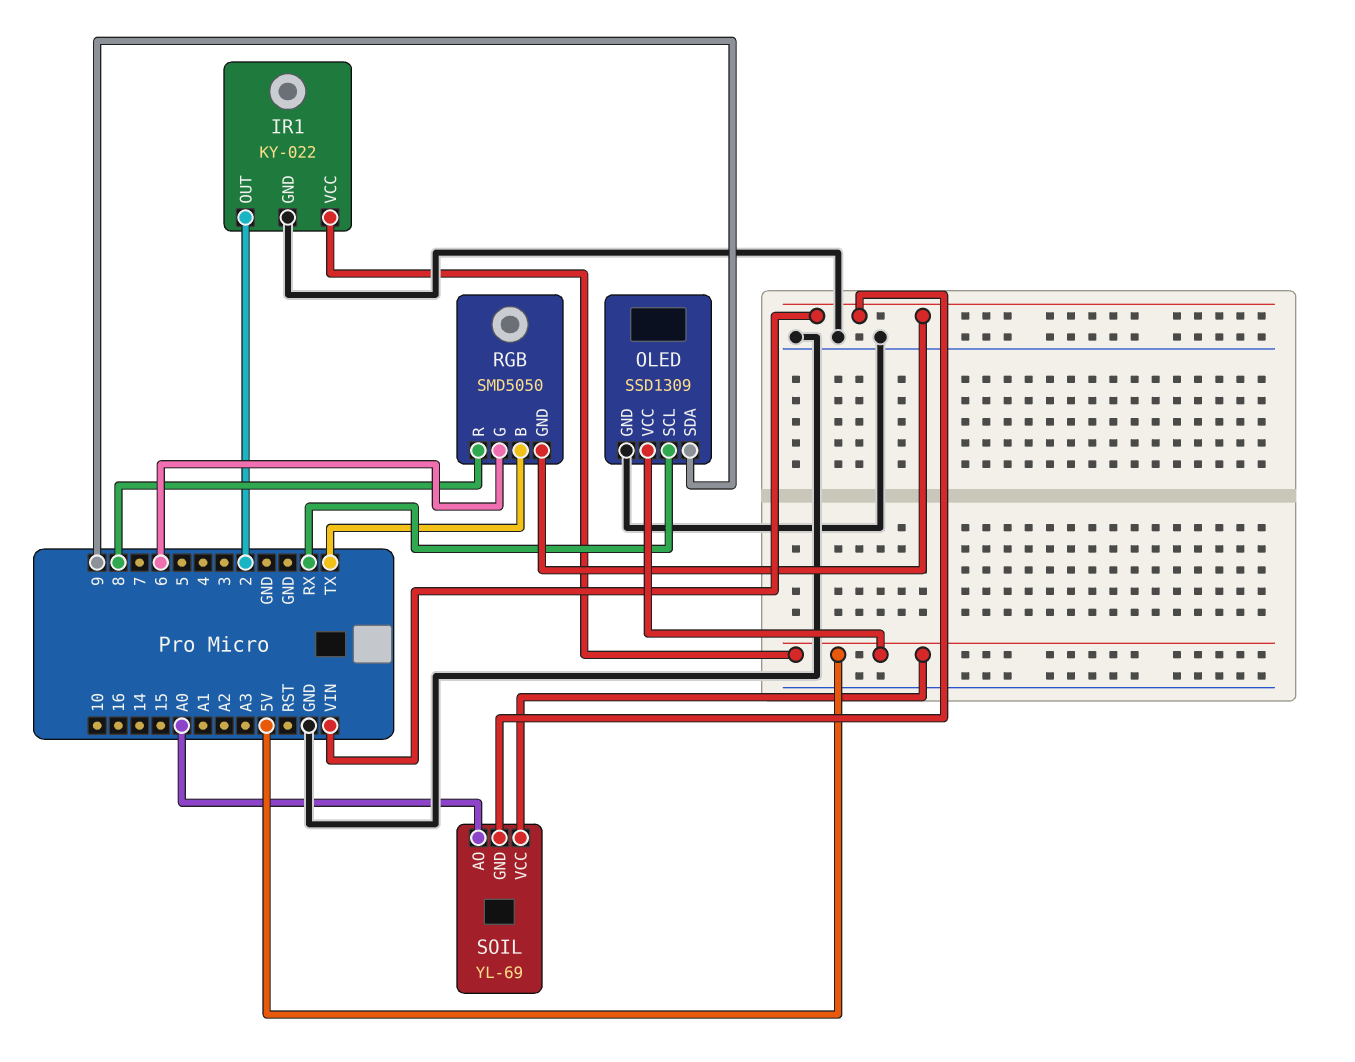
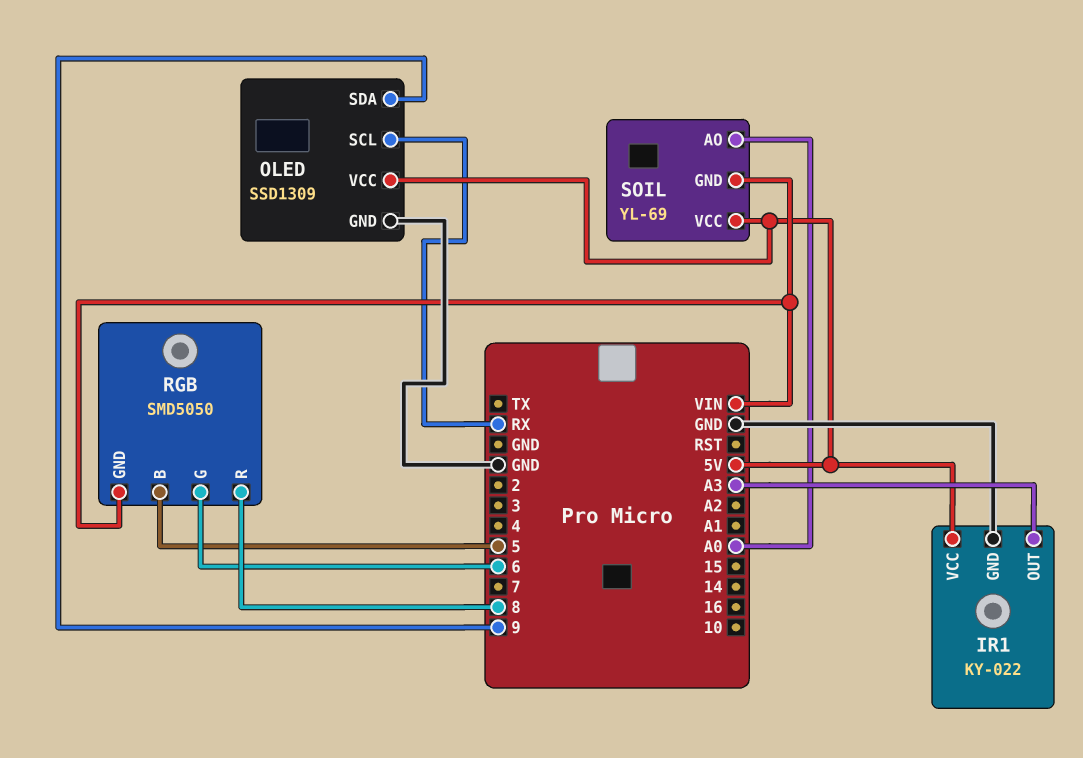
IR1 pin OUT: 2 -> A3
RGB pin B: TX -> 5

